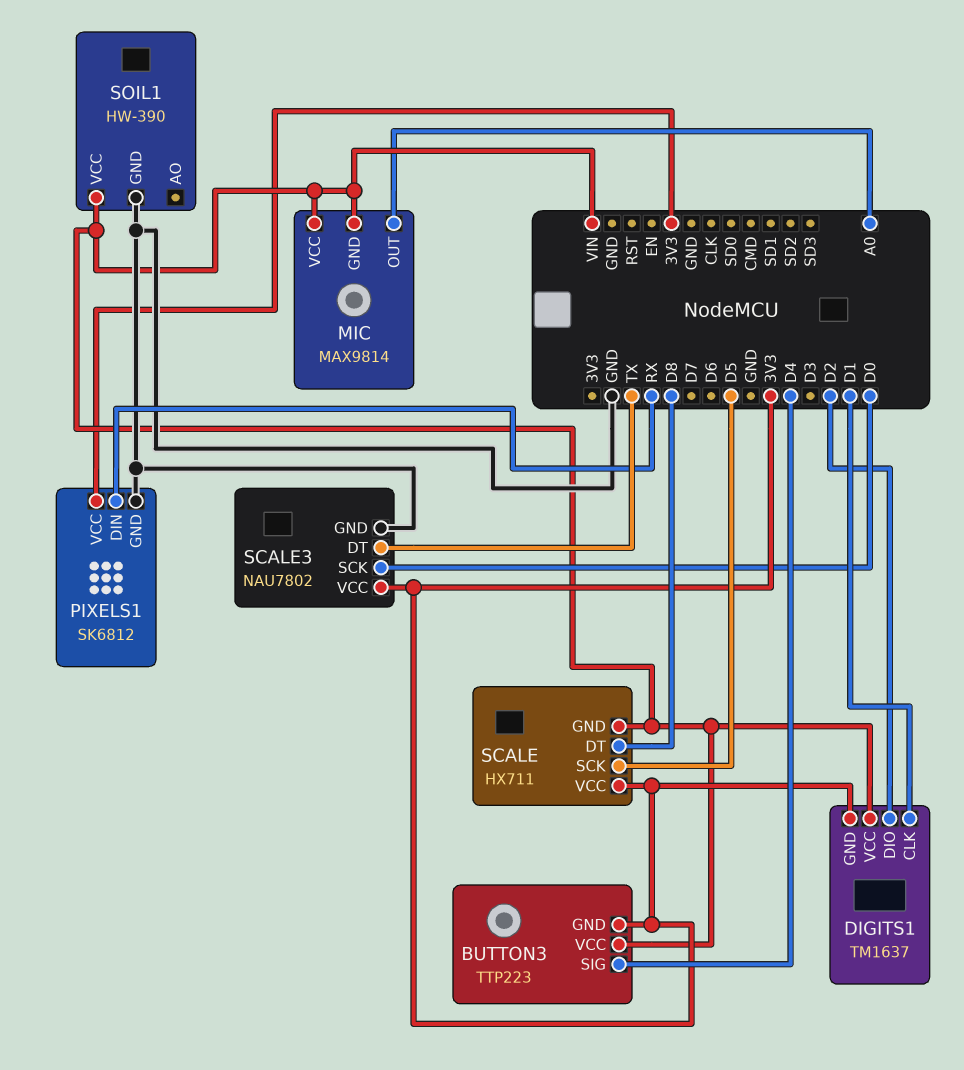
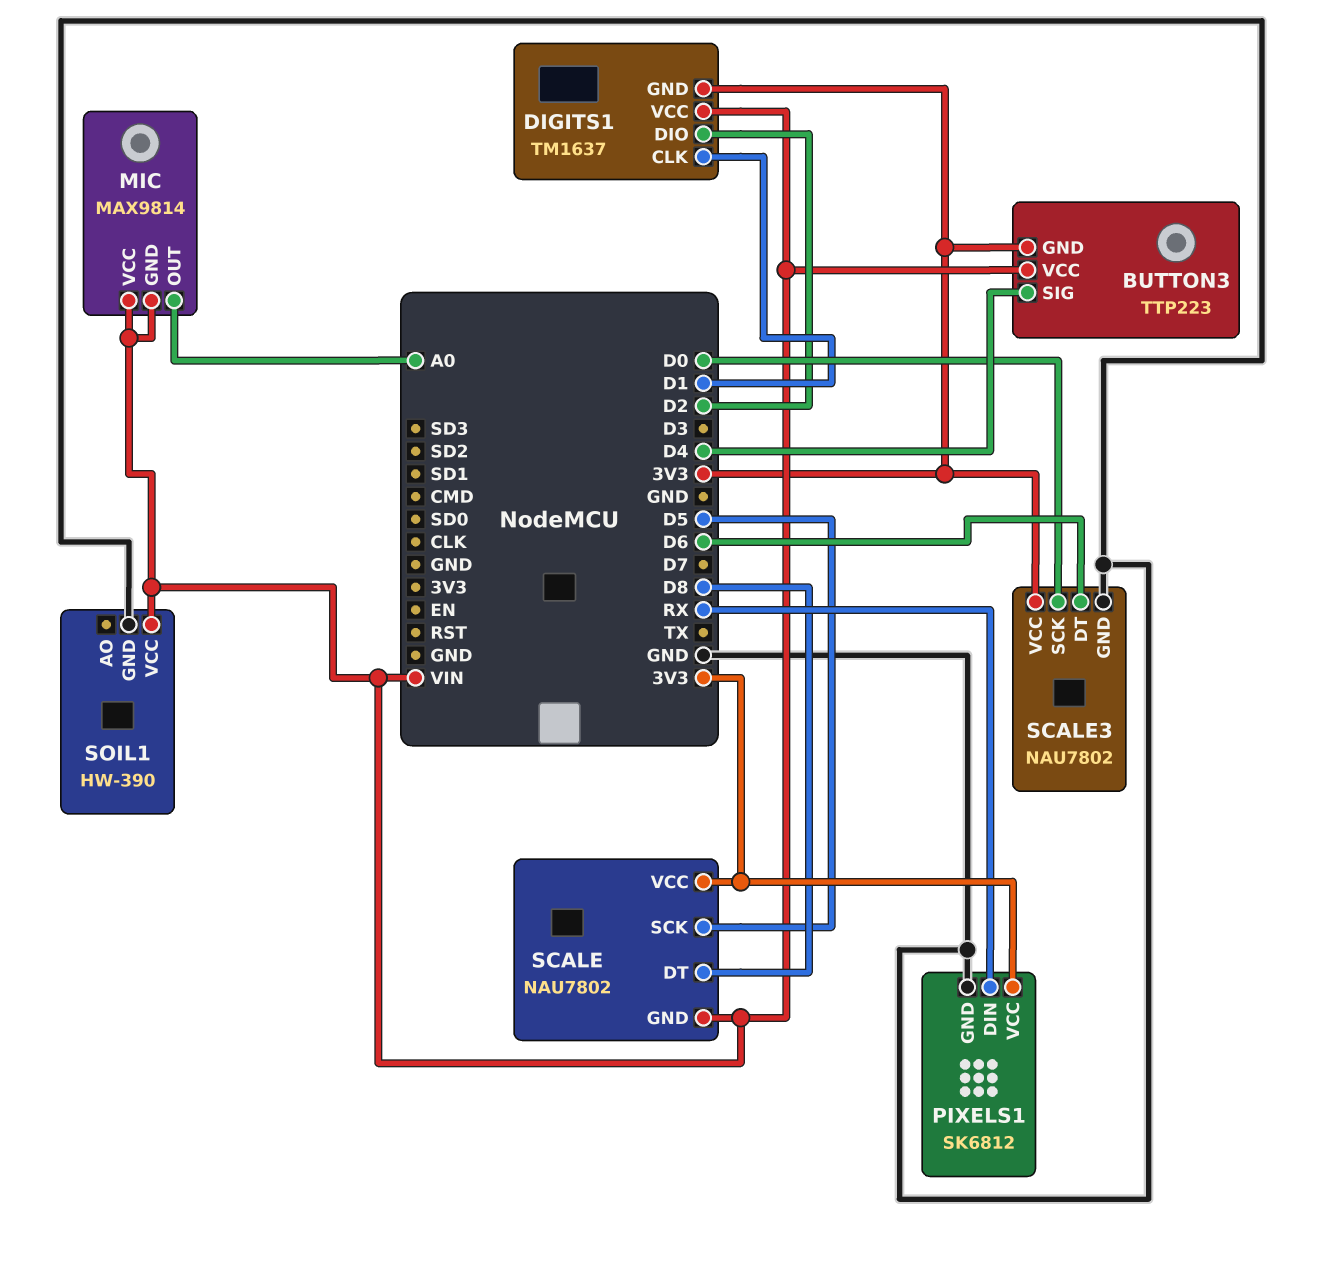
SCALE: HX711 -> NAU7802
SCALE3 pin DT: TX -> D6

